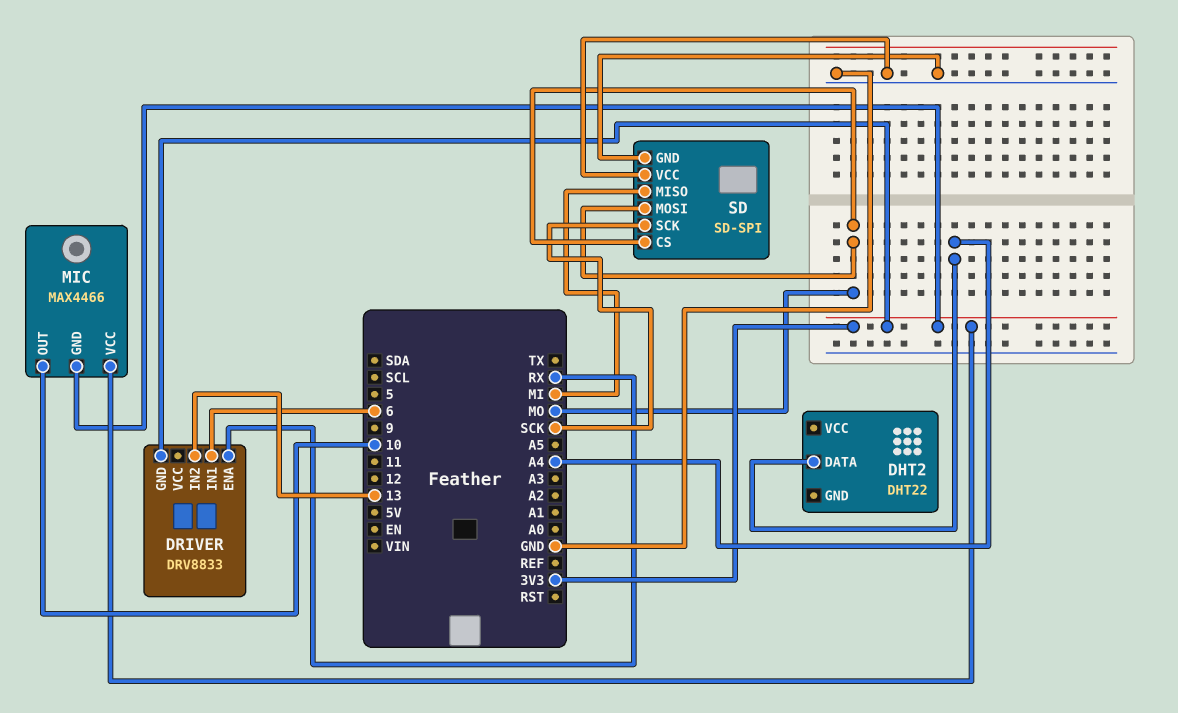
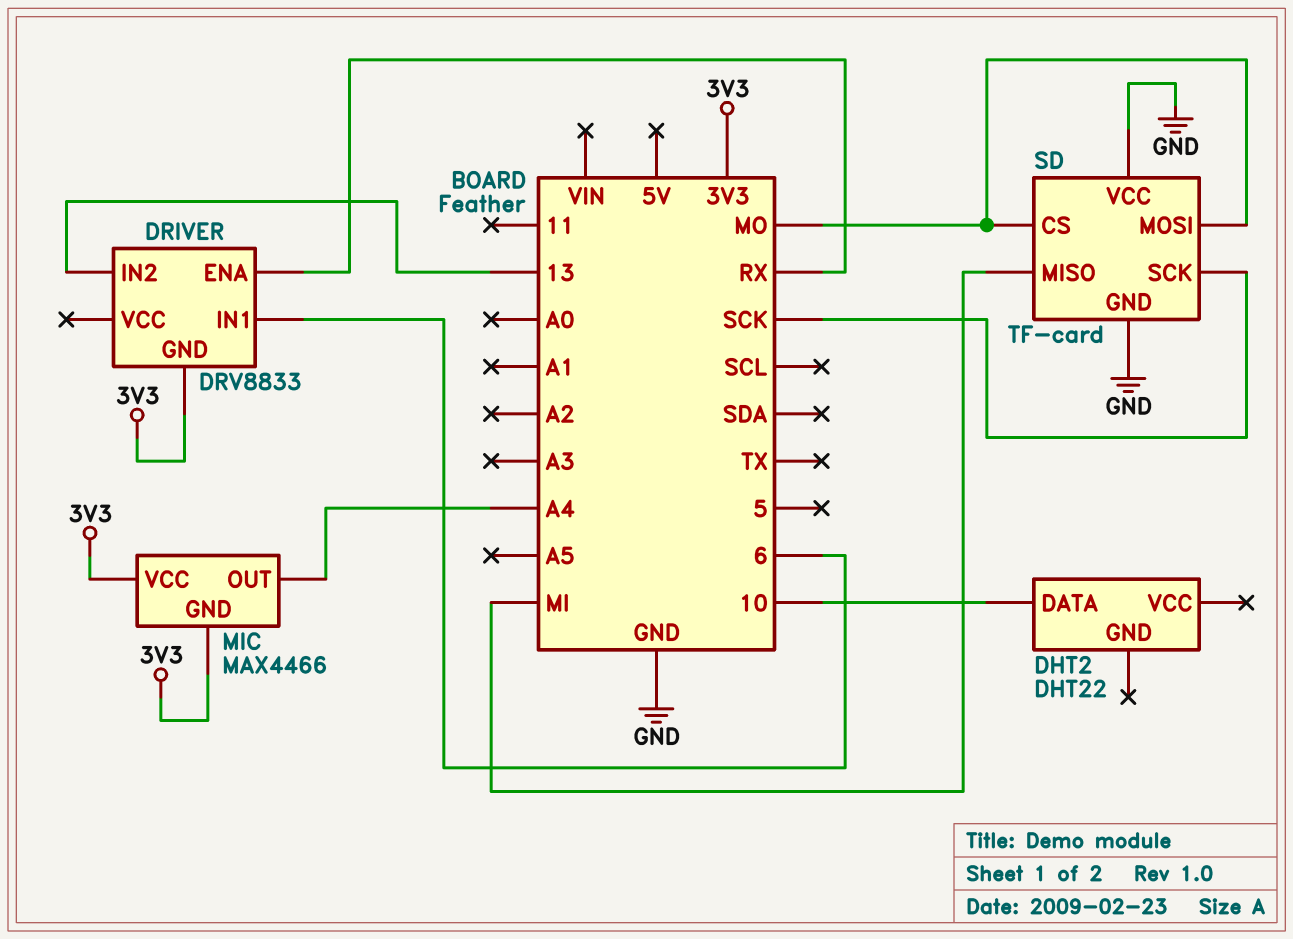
DHT2 pin DATA: A4 -> 10
MIC pin OUT: 10 -> A4
SD: SD-SPI -> TF-card

